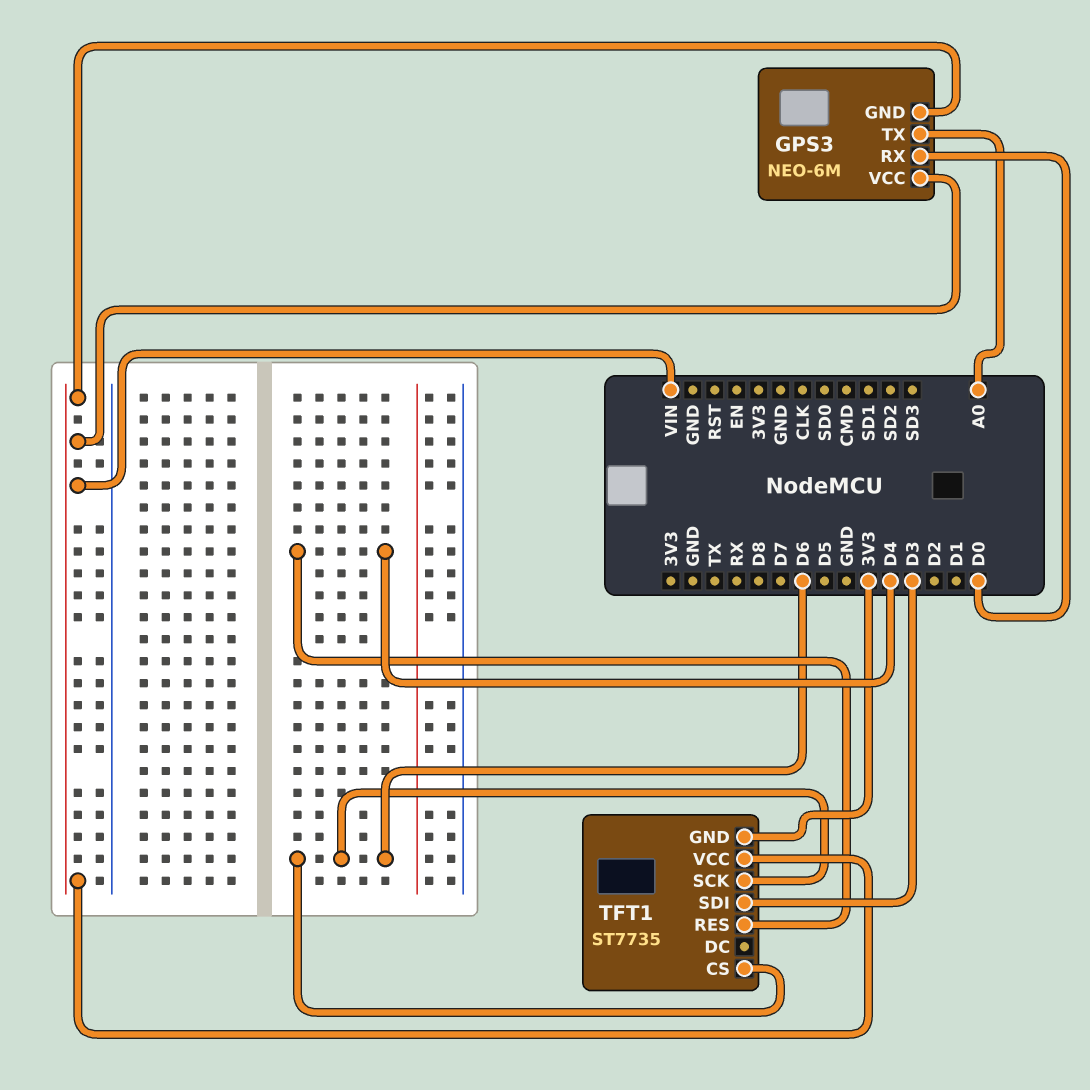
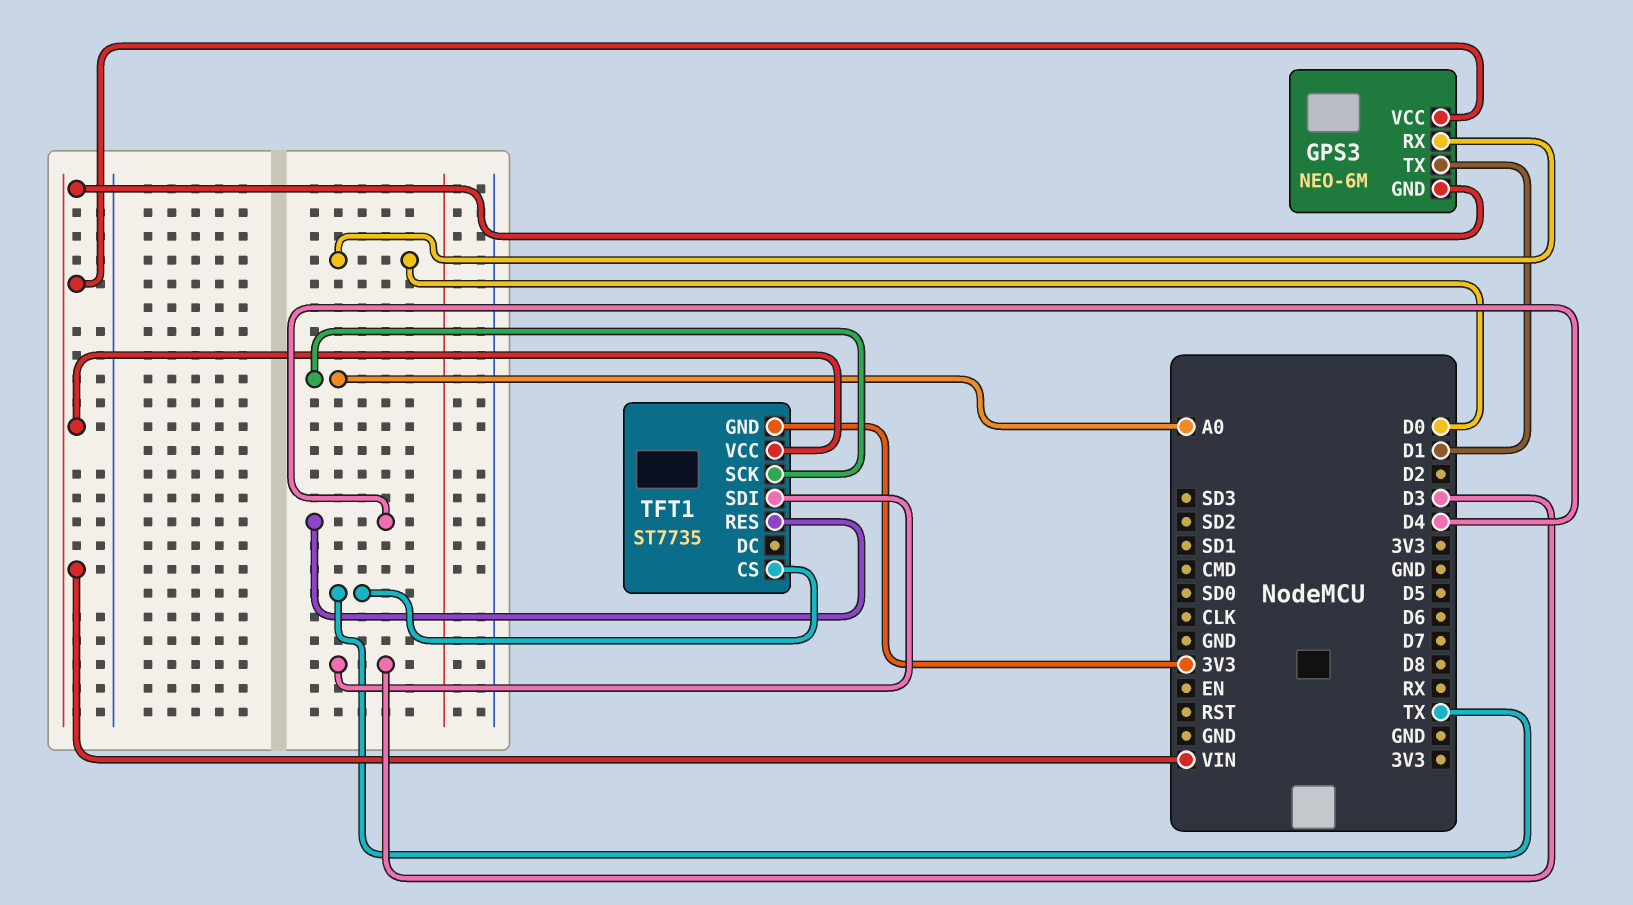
GPS3 pin TX: A0 -> D1
TFT1 pin CS: D6 -> TX
TFT1 pin SCK: D6 -> A0

